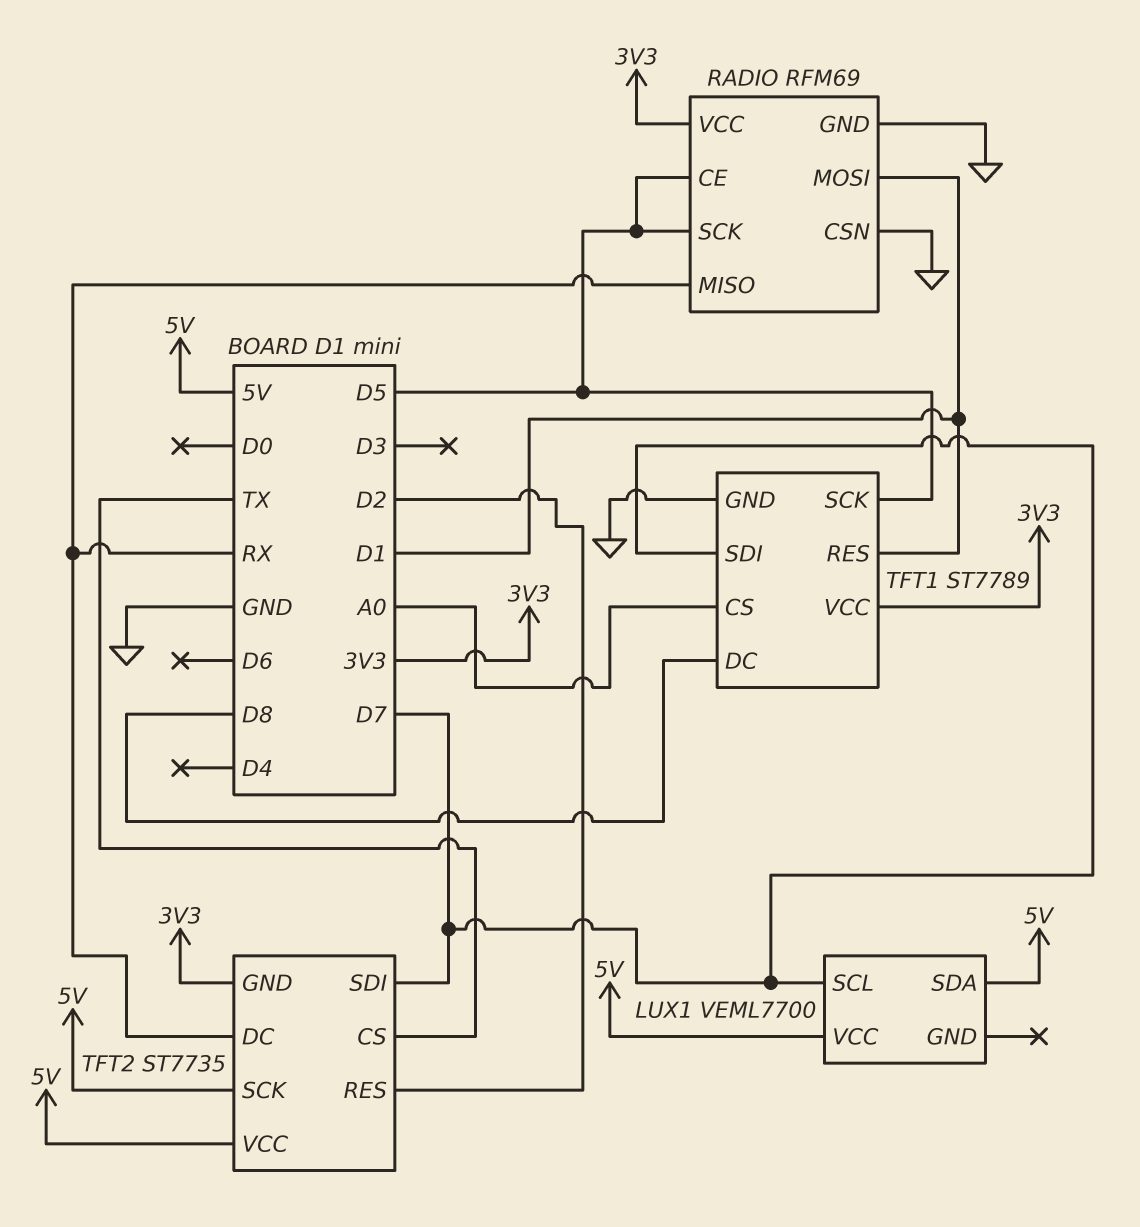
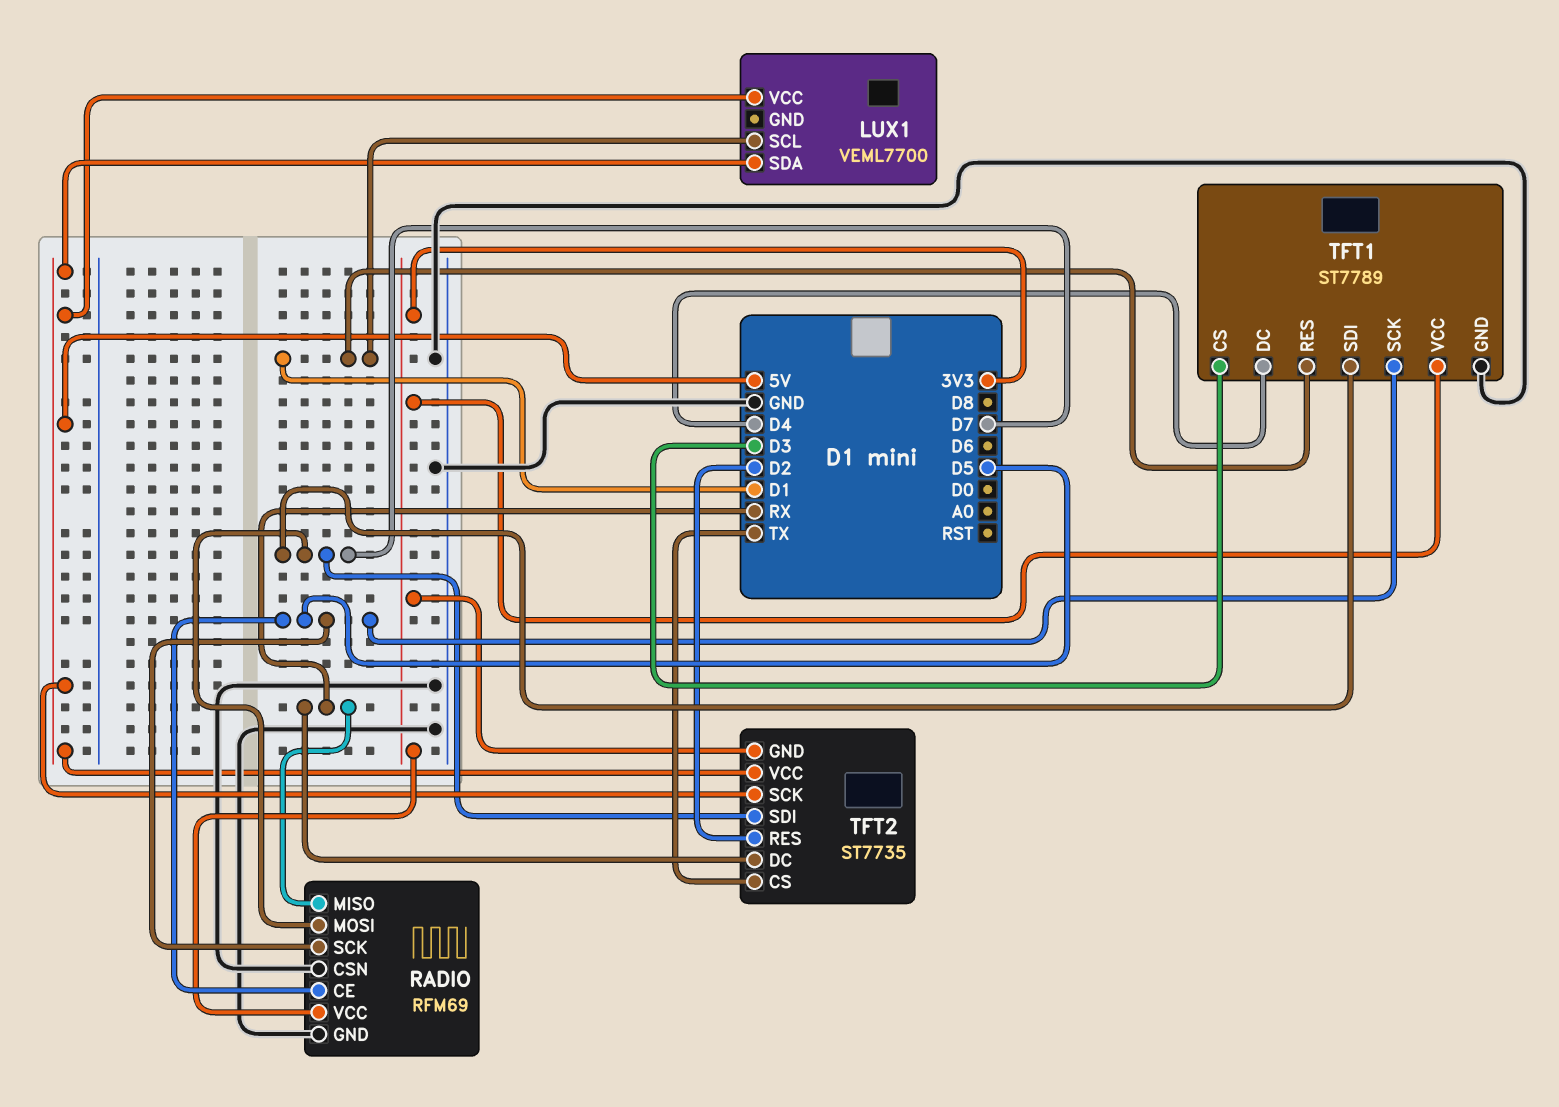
LUX1 pin SCL: D7 -> D1
RADIO pin MOSI: D1 -> D7
TFT1 pin CS: A0 -> D3
TFT1 pin DC: D8 -> D4

